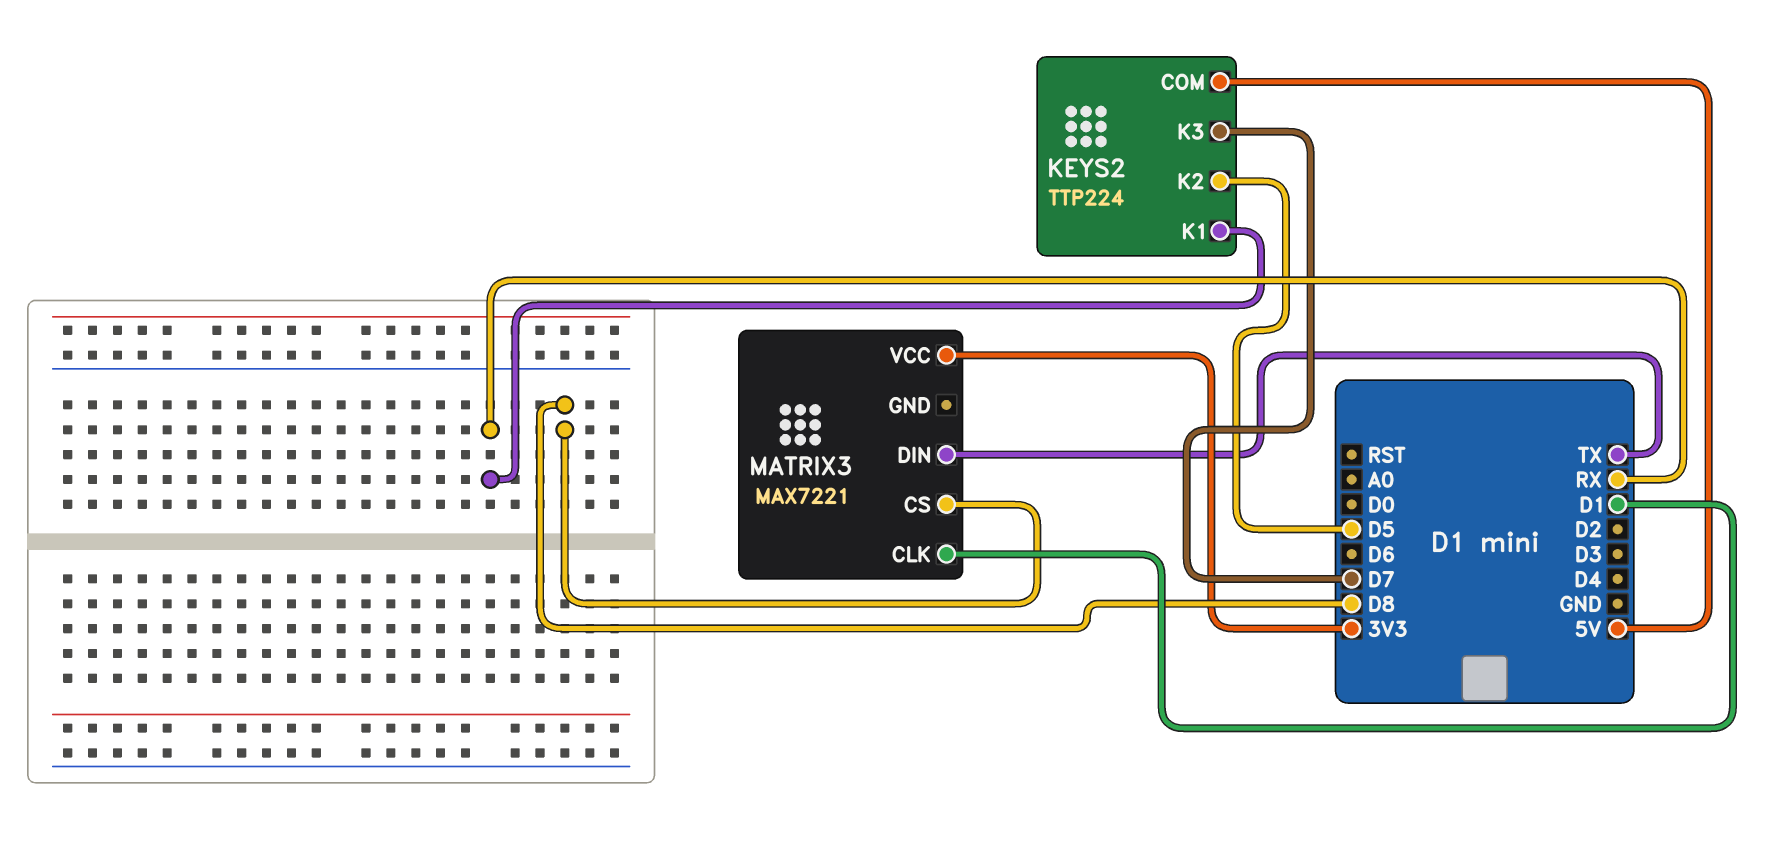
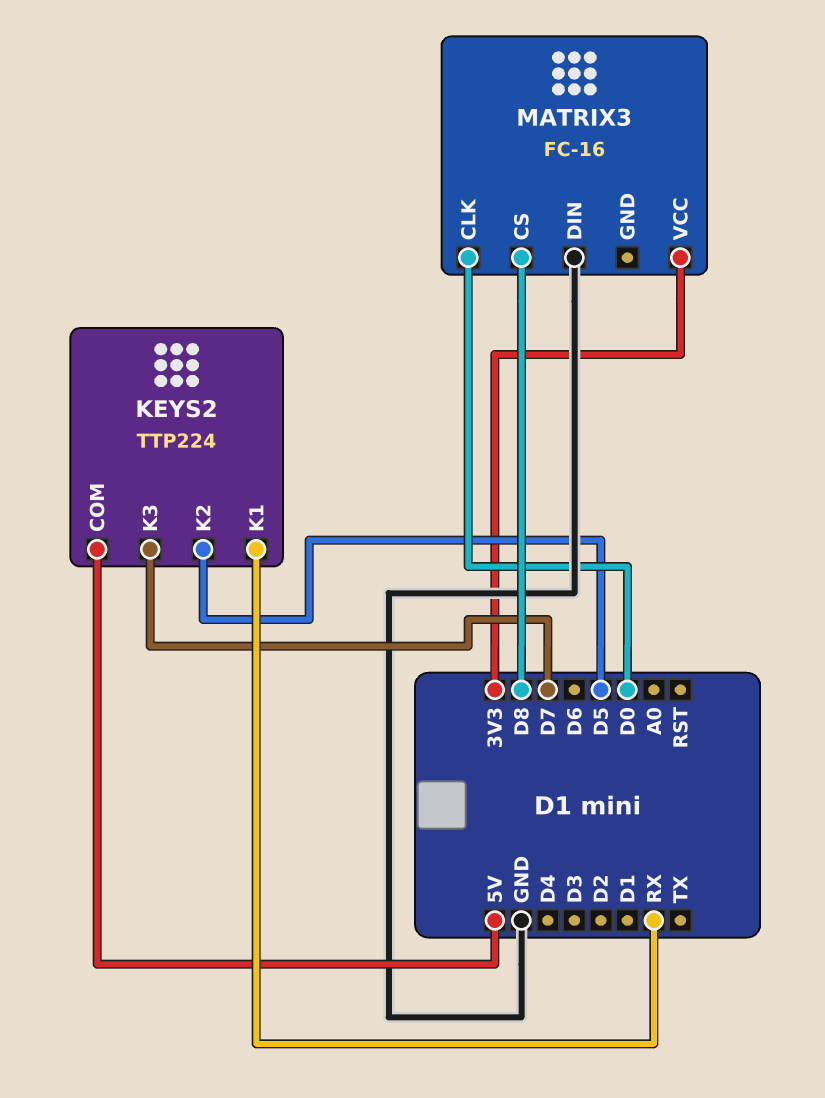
MATRIX3: MAX7221 -> FC-16
MATRIX3 pin CLK: D1 -> D0
MATRIX3 pin DIN: TX -> GND

